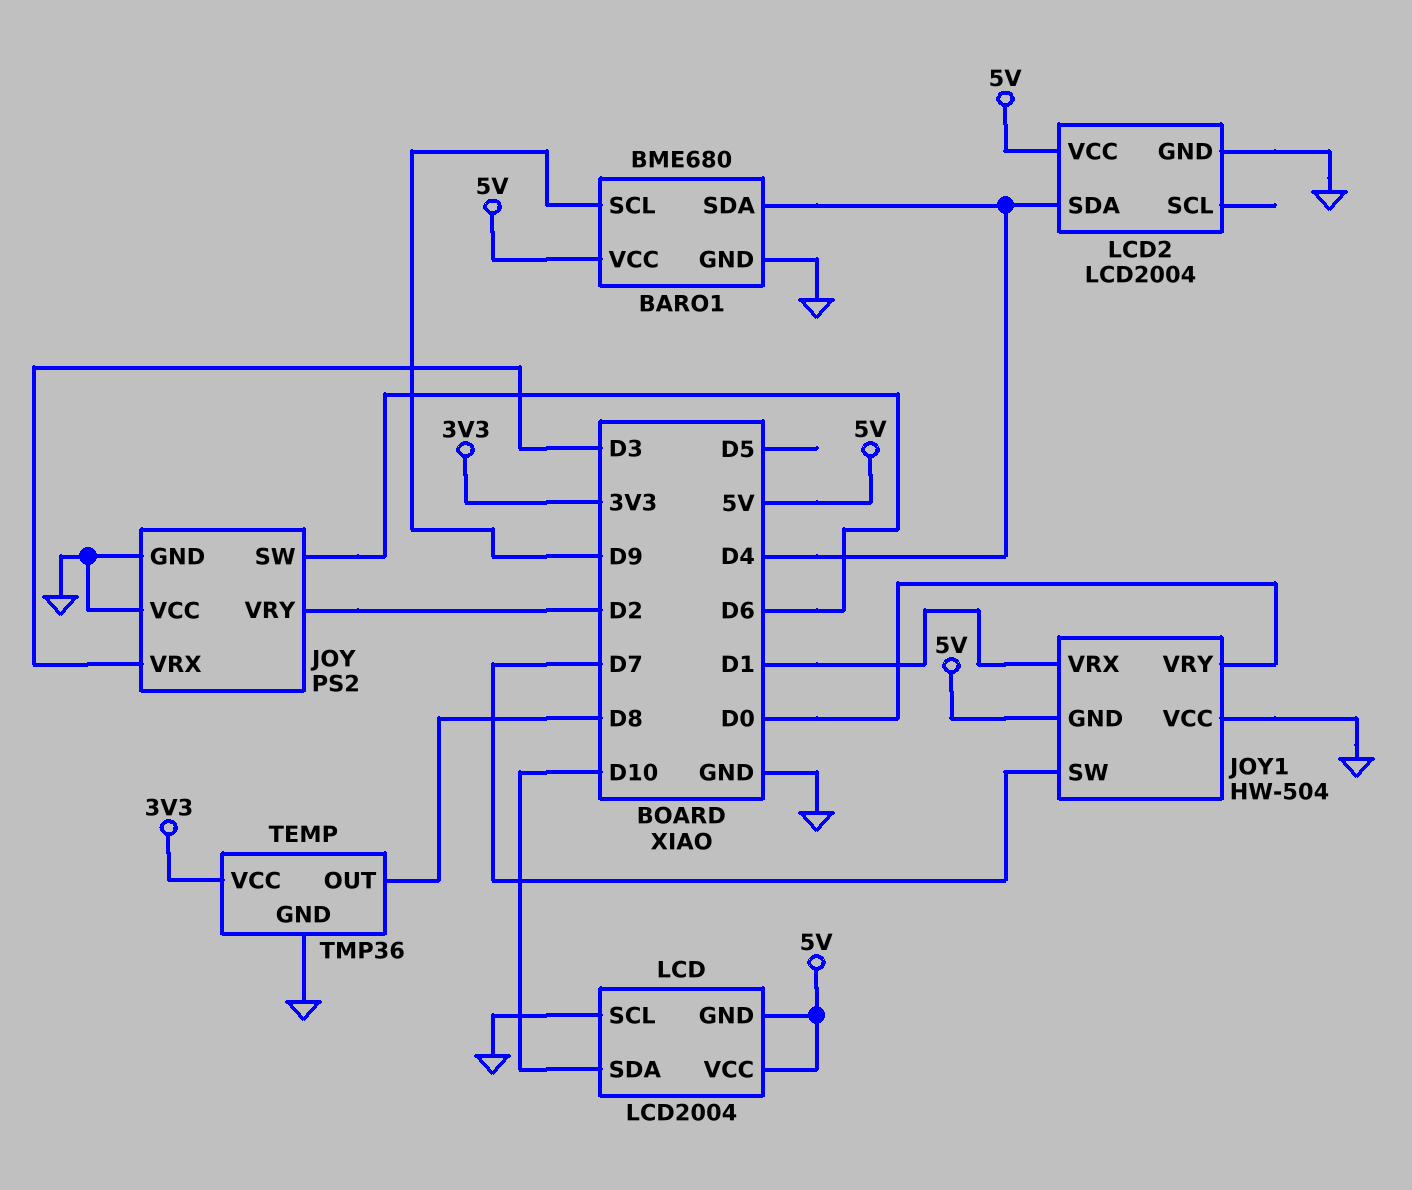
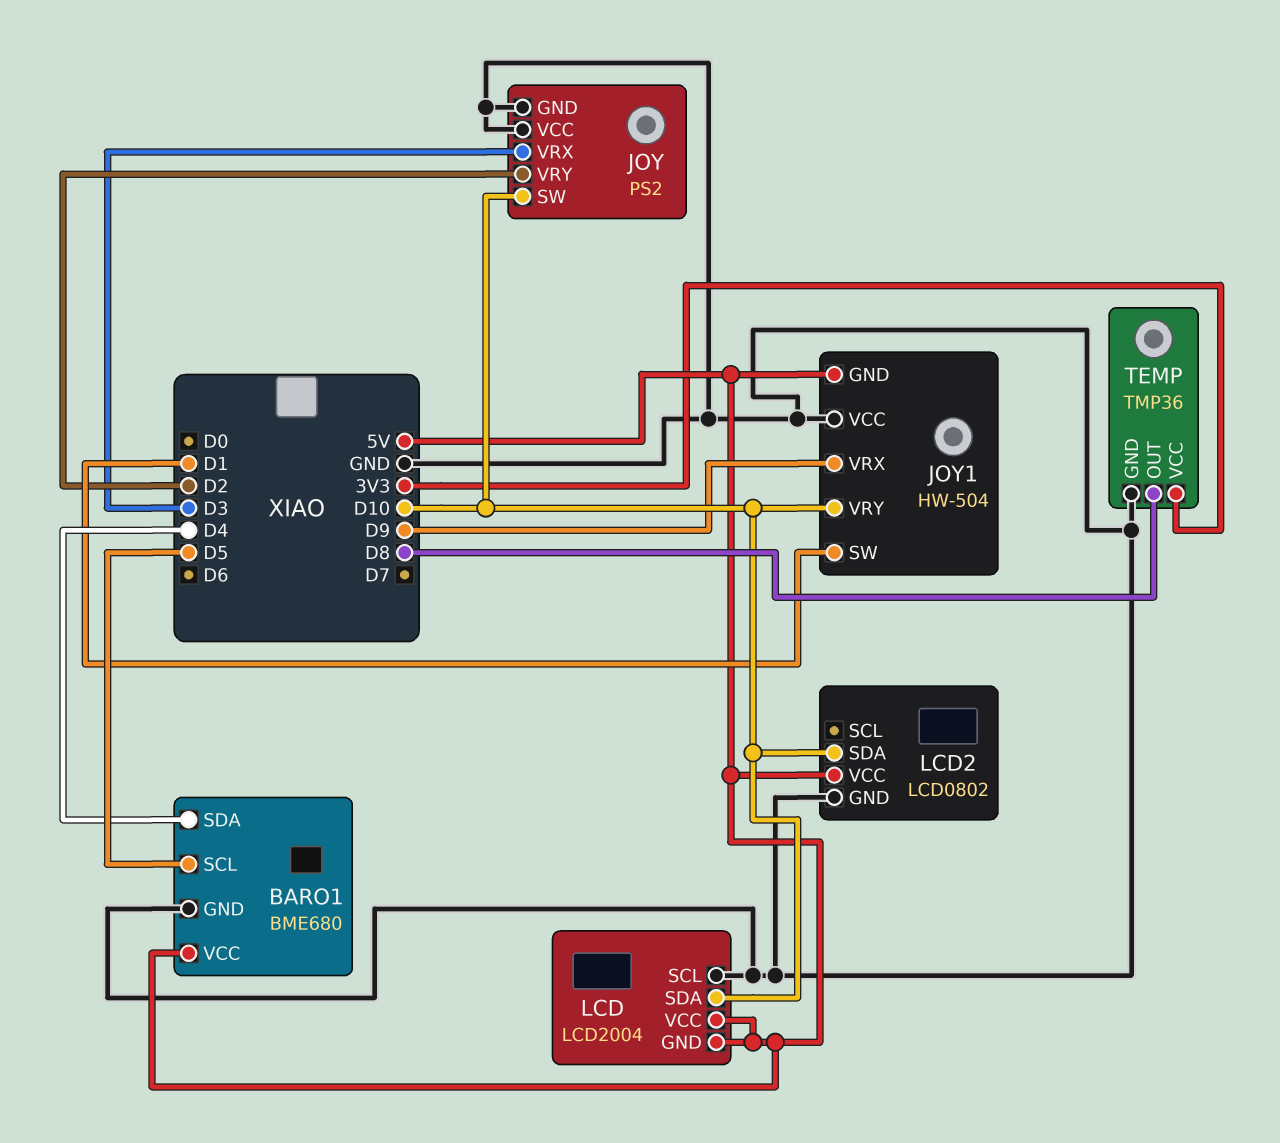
BARO1 pin SCL: D9 -> D5
JOY pin SW: D6 -> D10
JOY1 pin SW: D7 -> D1
JOY1 pin VRX: D1 -> D9
JOY1 pin VRY: D0 -> D10
LCD2: LCD2004 -> LCD0802
LCD2 pin SDA: D4 -> D10

